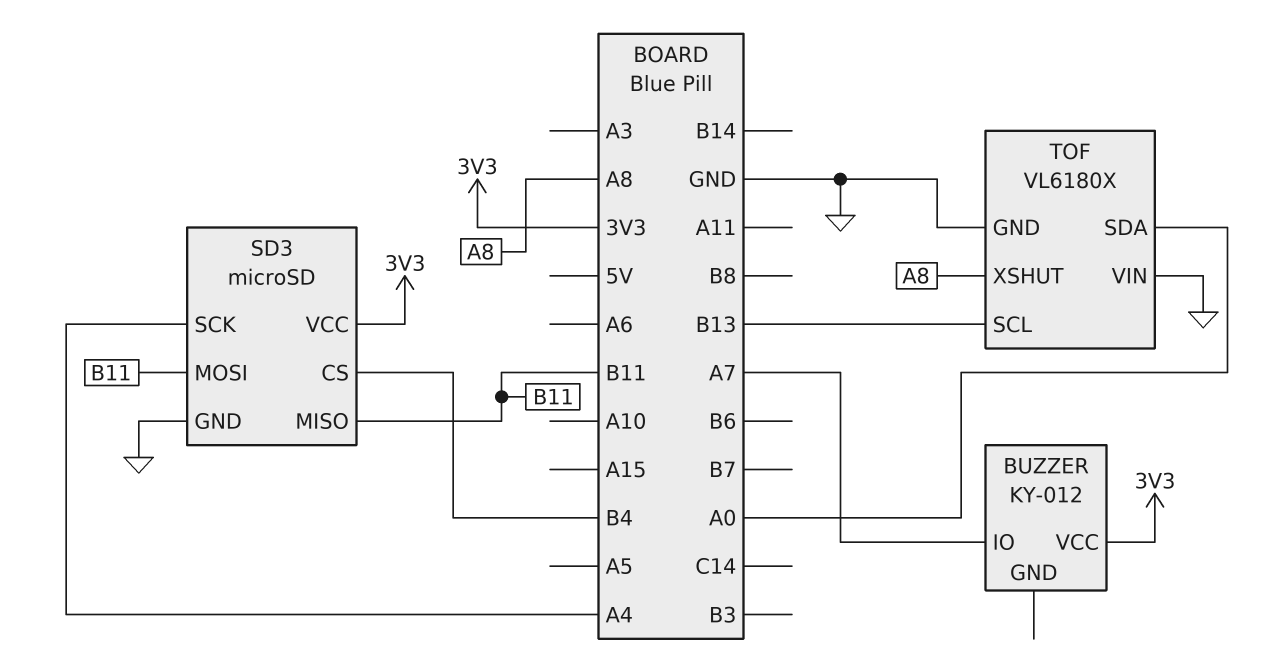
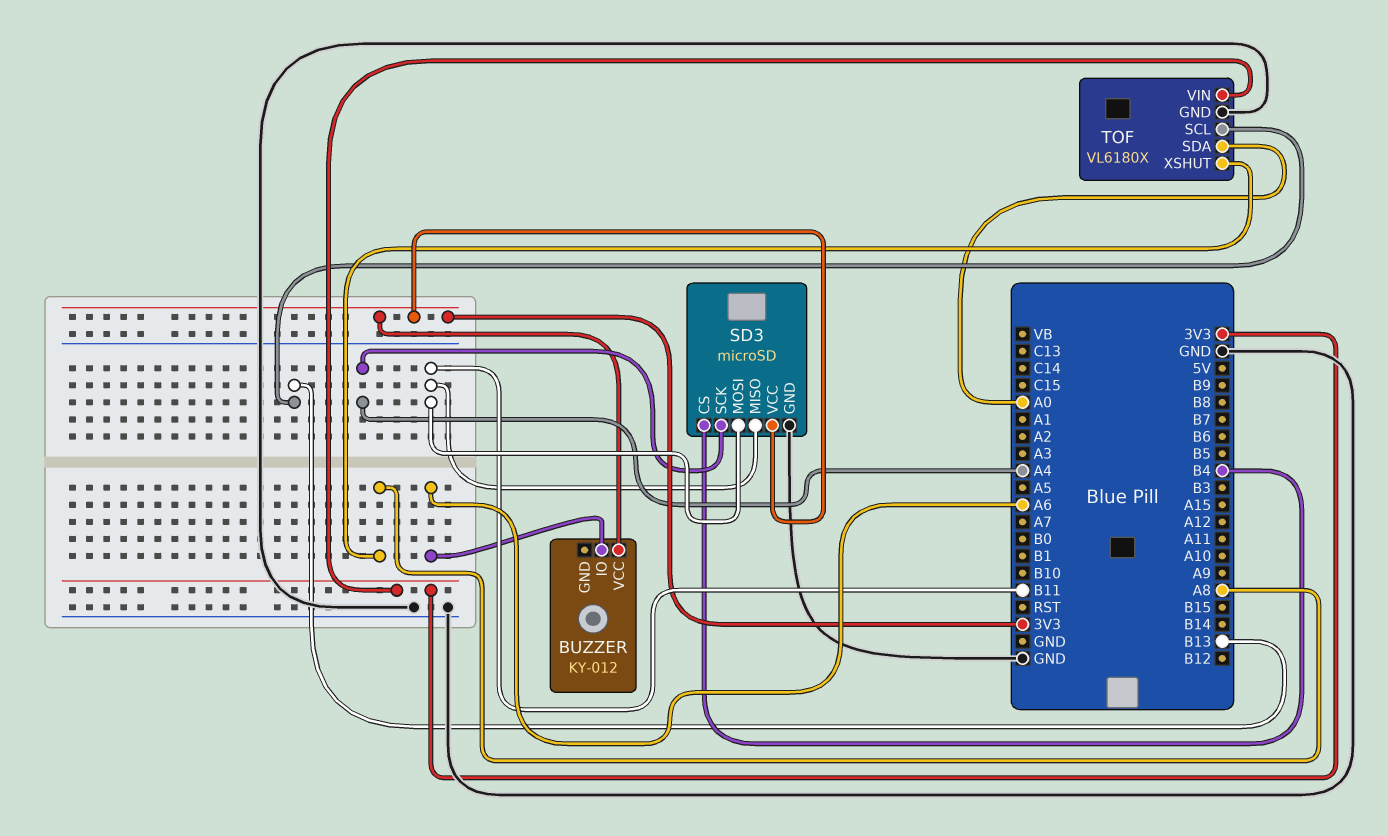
BUZZER pin IO: A7 -> A6
TOF pin VIN: GND -> 3V3

